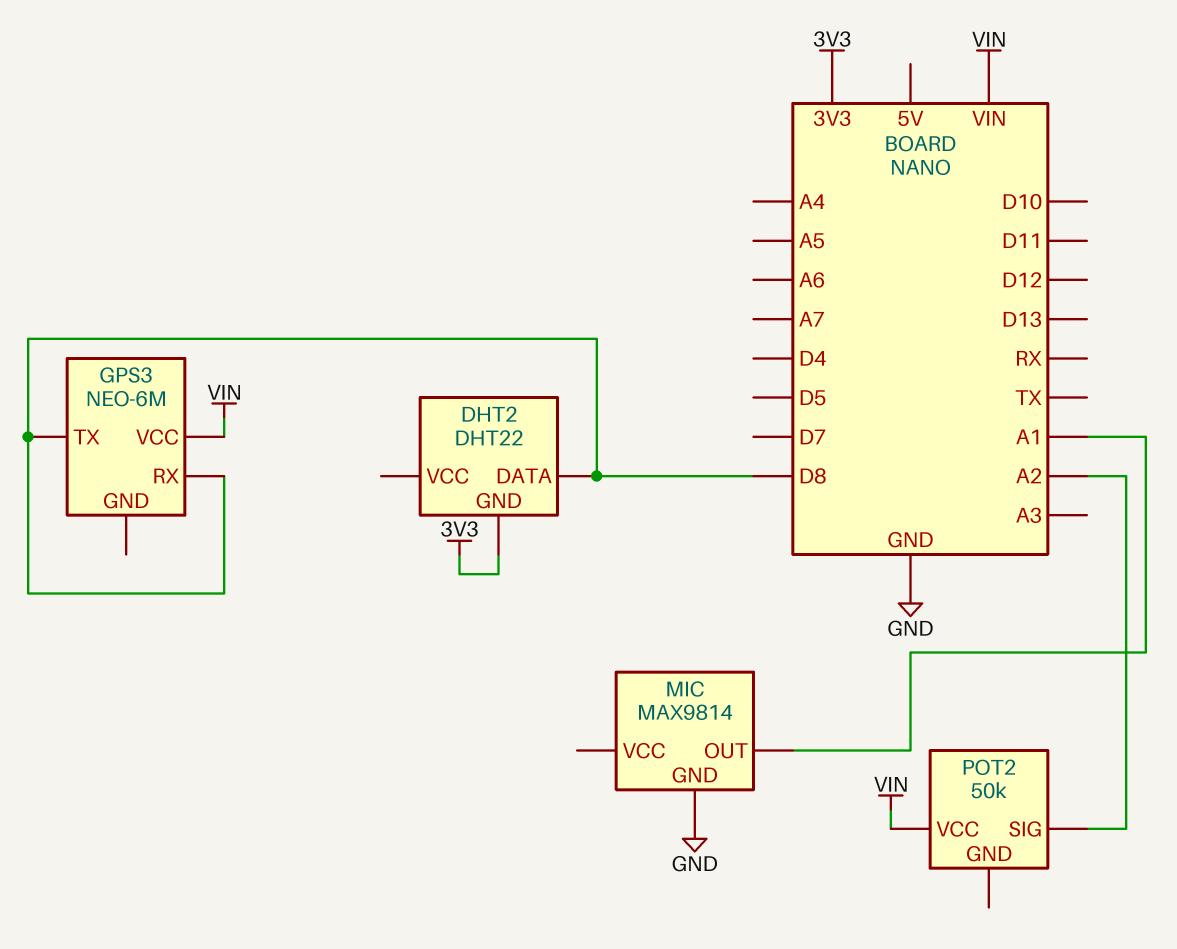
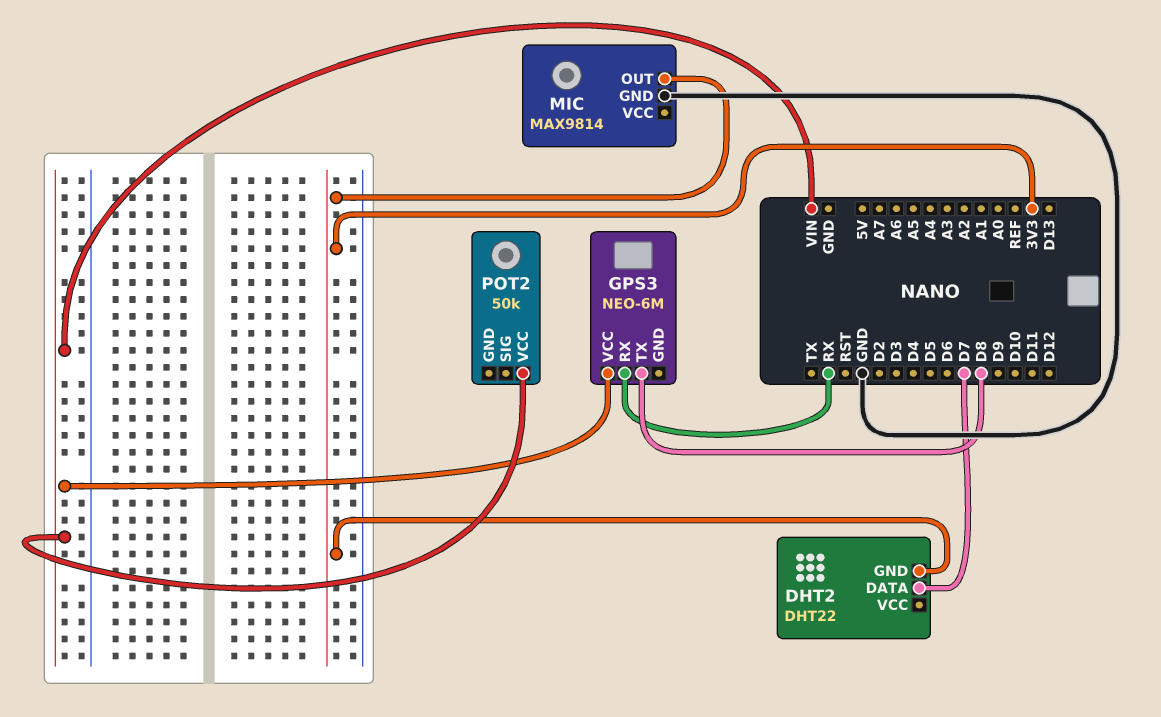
DHT2 pin DATA: D8 -> D7
GPS3 pin RX: D8 -> RX
MIC pin OUT: A1 -> 3V3
POT2 pin SIG: A2 -> none

